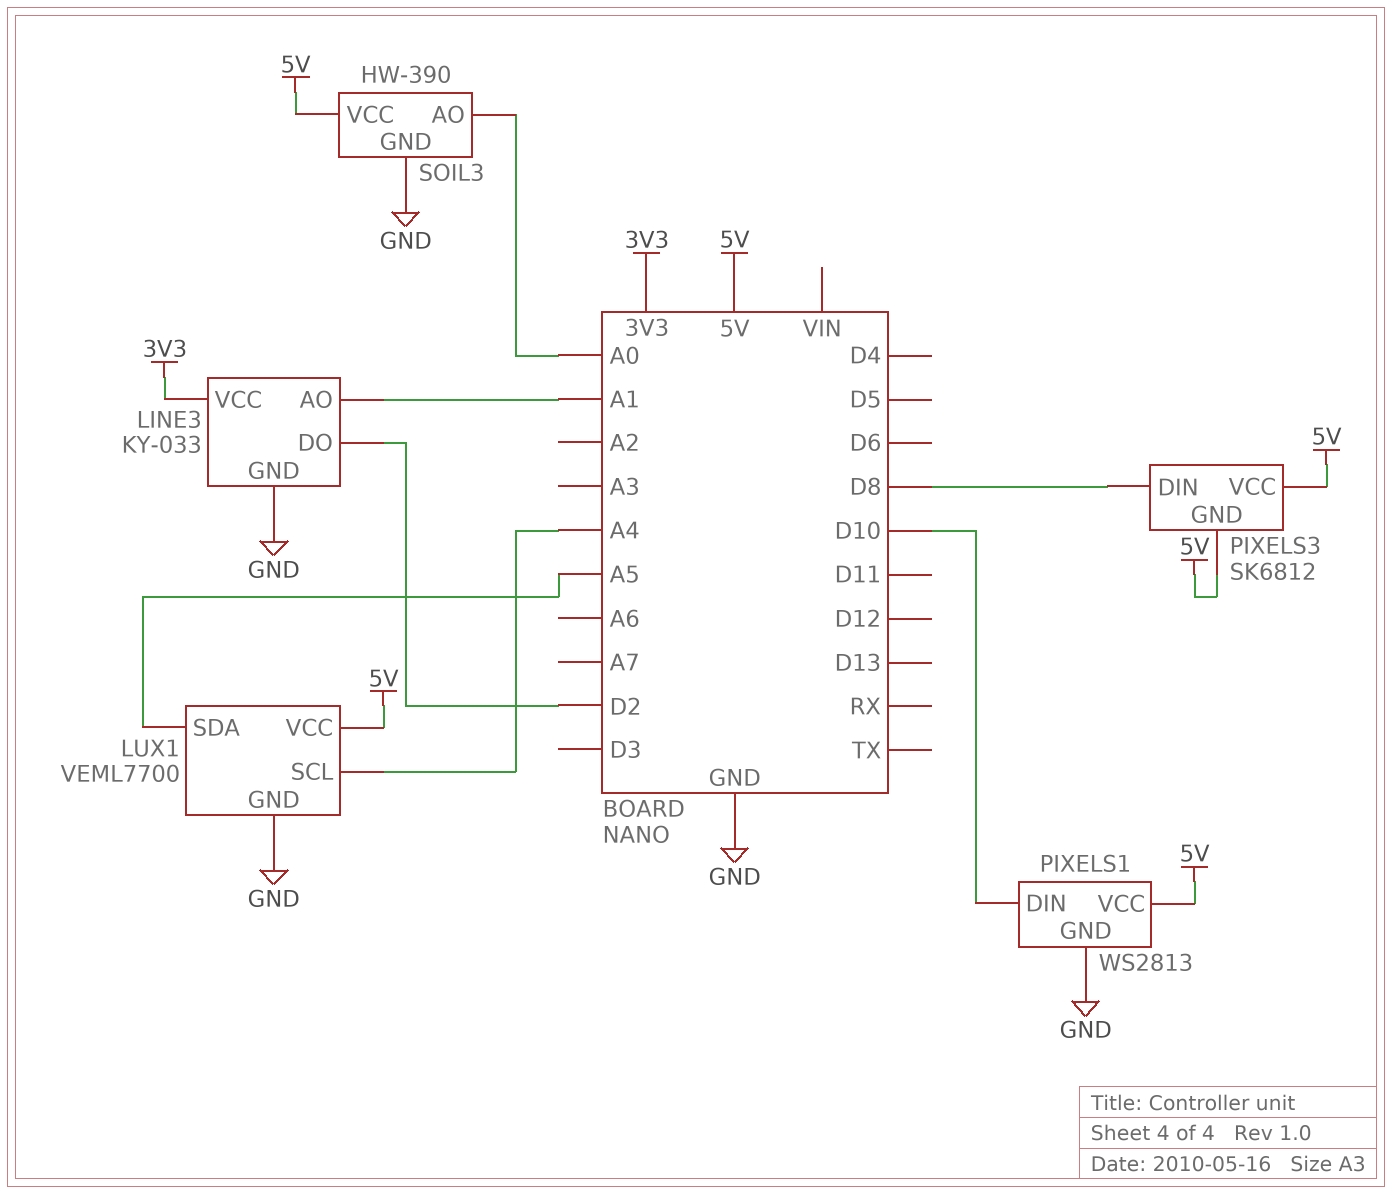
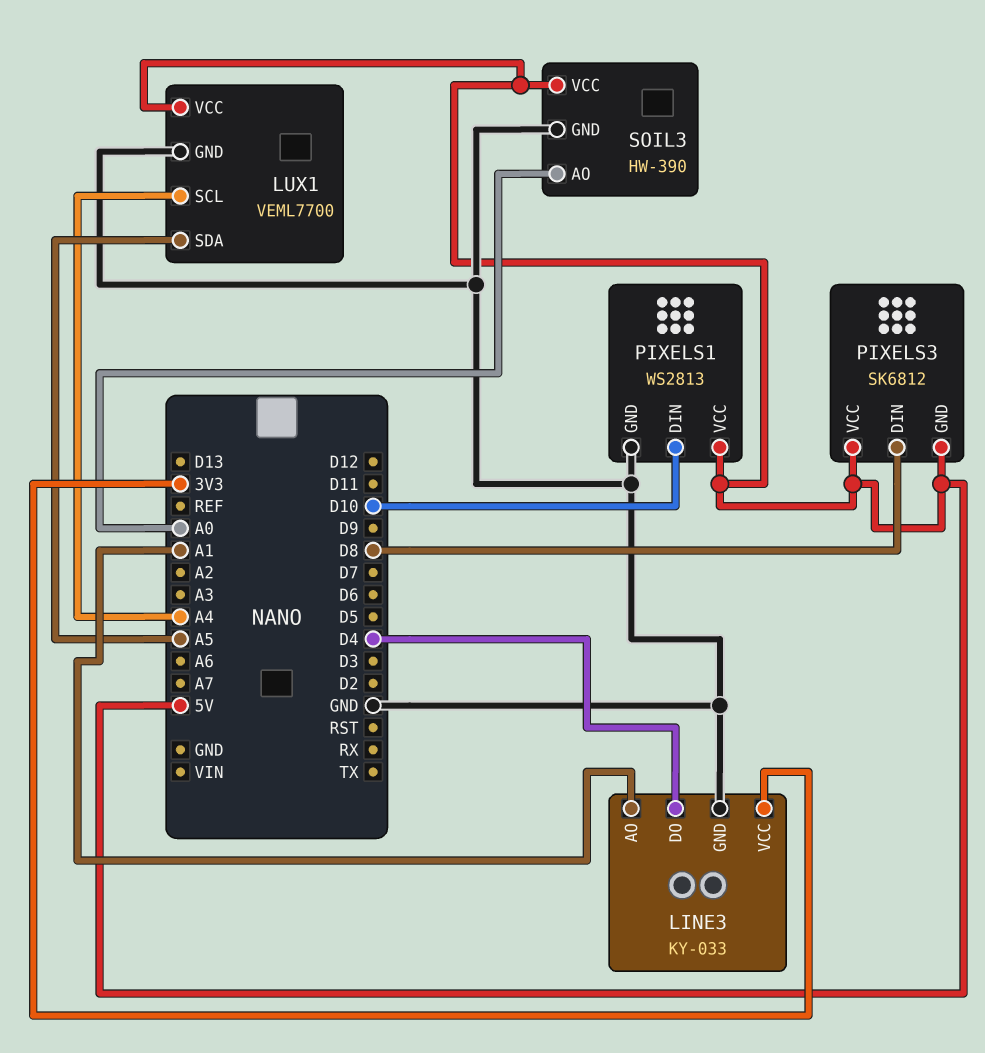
LINE3 pin DO: D2 -> D4

